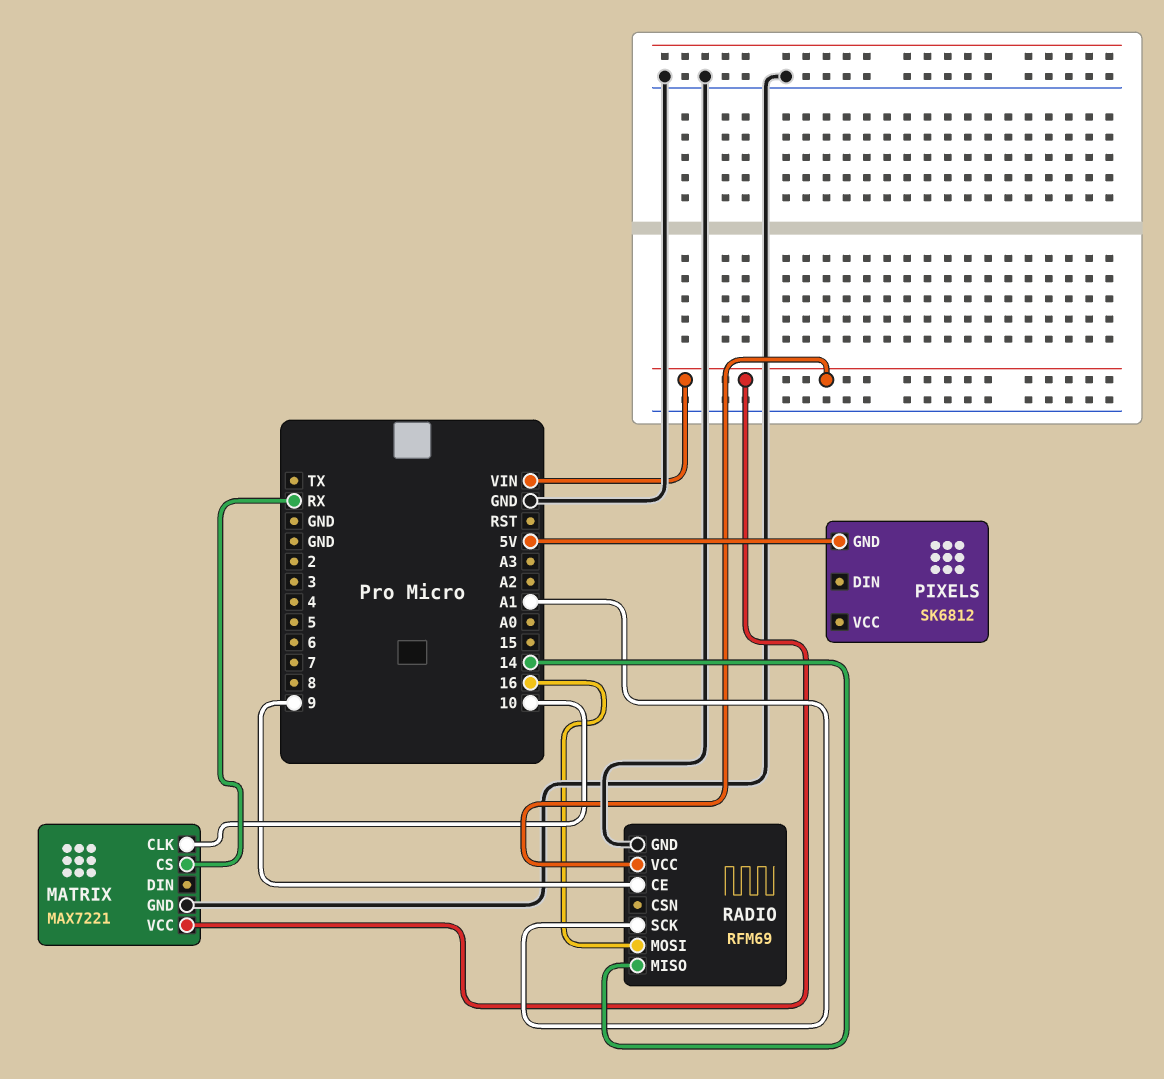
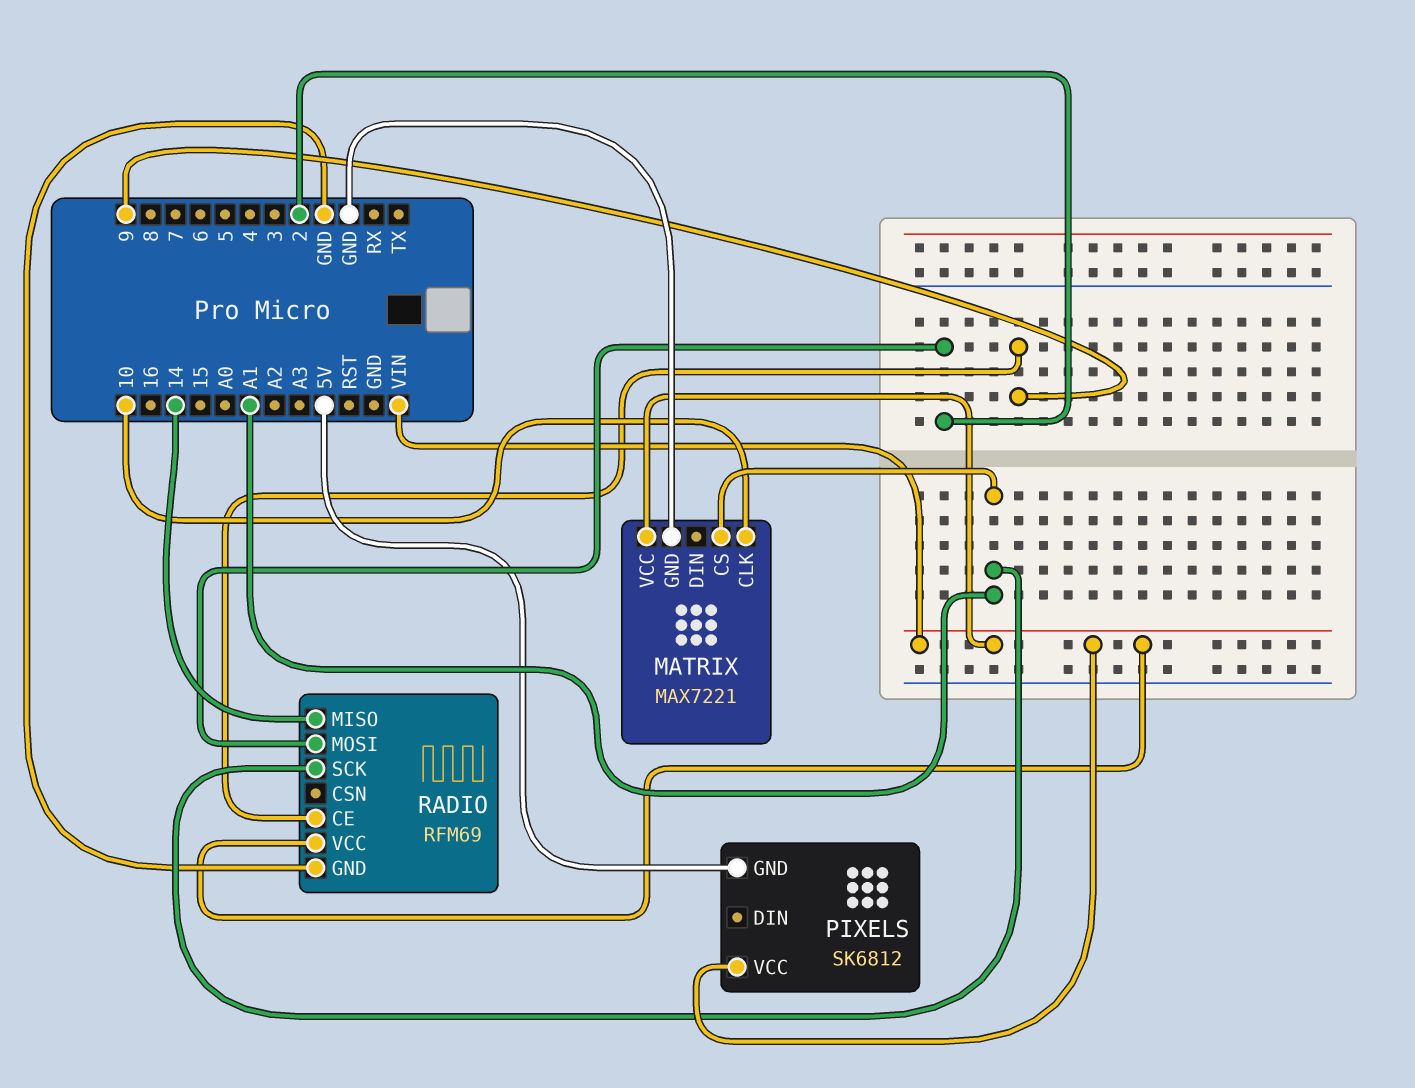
MATRIX pin CS: RX -> A1
PIXELS pin VCC: none -> VIN
RADIO pin MOSI: 16 -> 2

